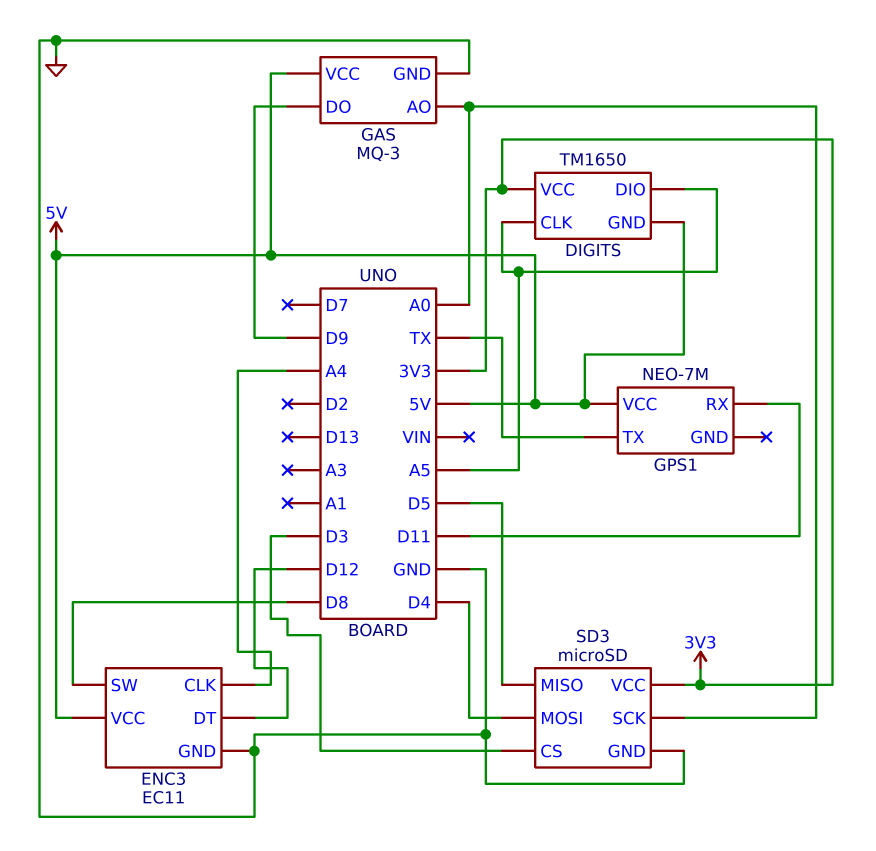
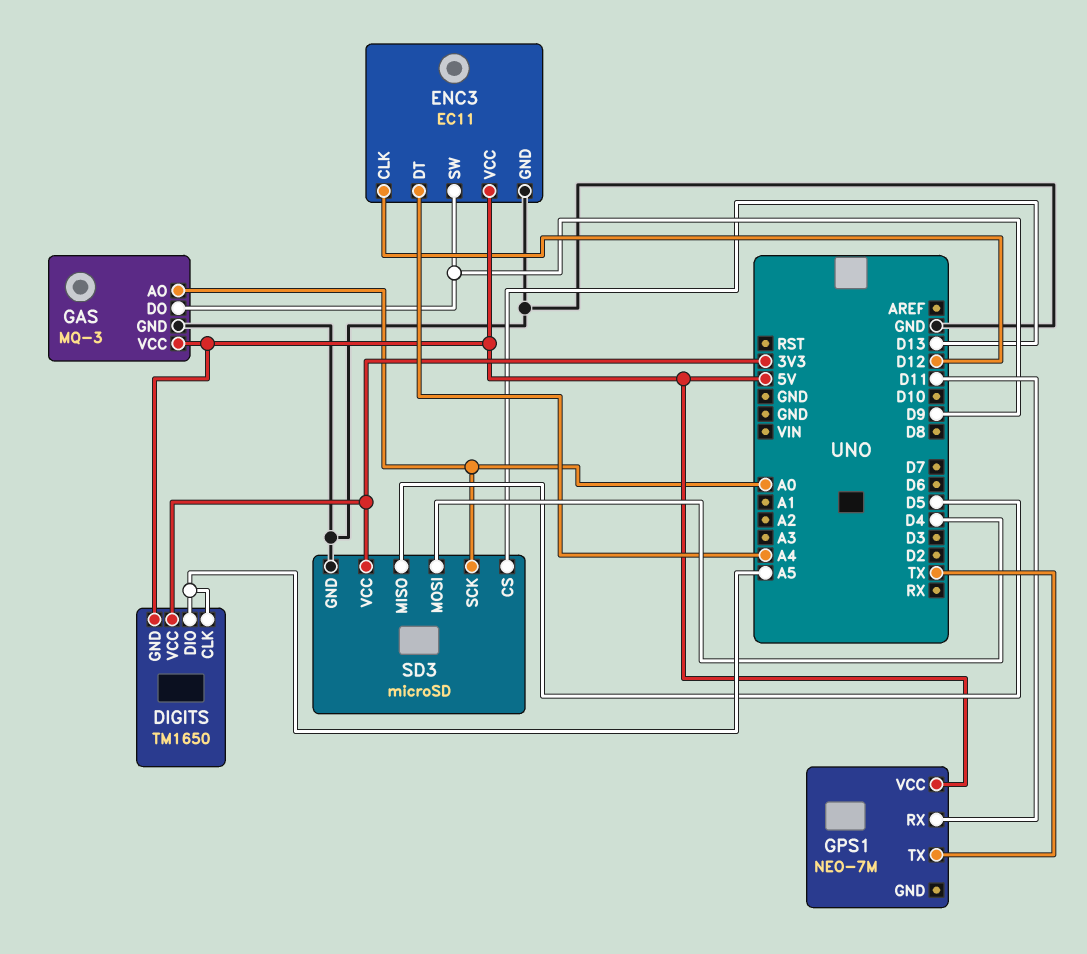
ENC3 pin CLK: A4 -> D12
ENC3 pin DT: D12 -> A4
ENC3 pin SW: D8 -> D9
SD3 pin CS: D3 -> D13

